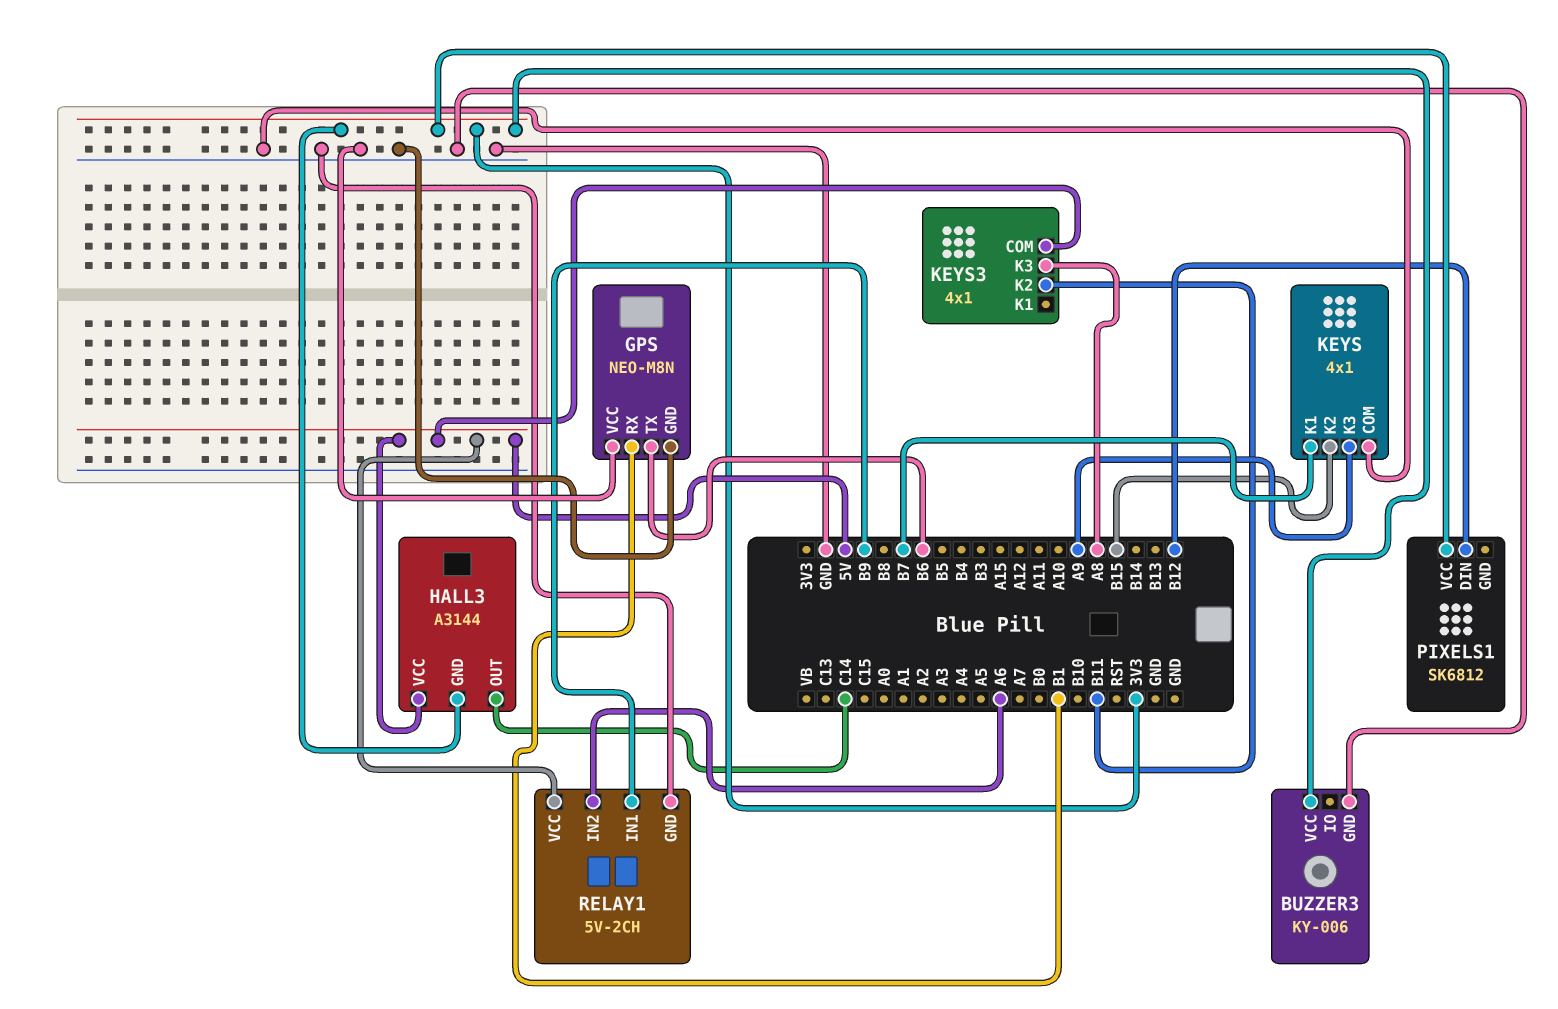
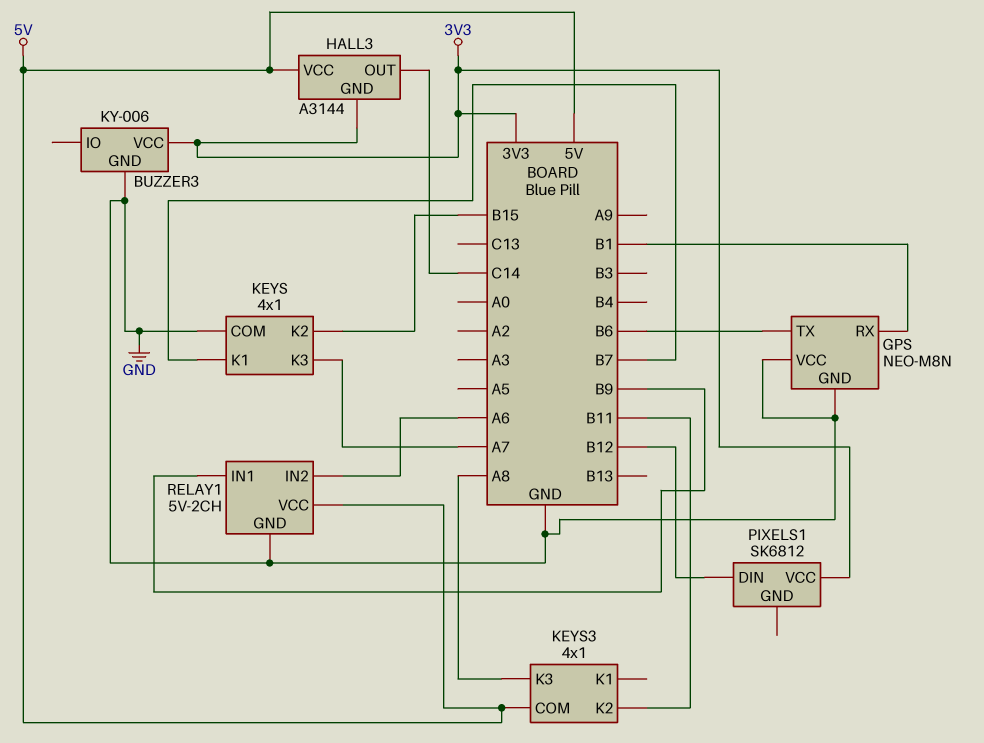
KEYS pin K3: A9 -> A7

